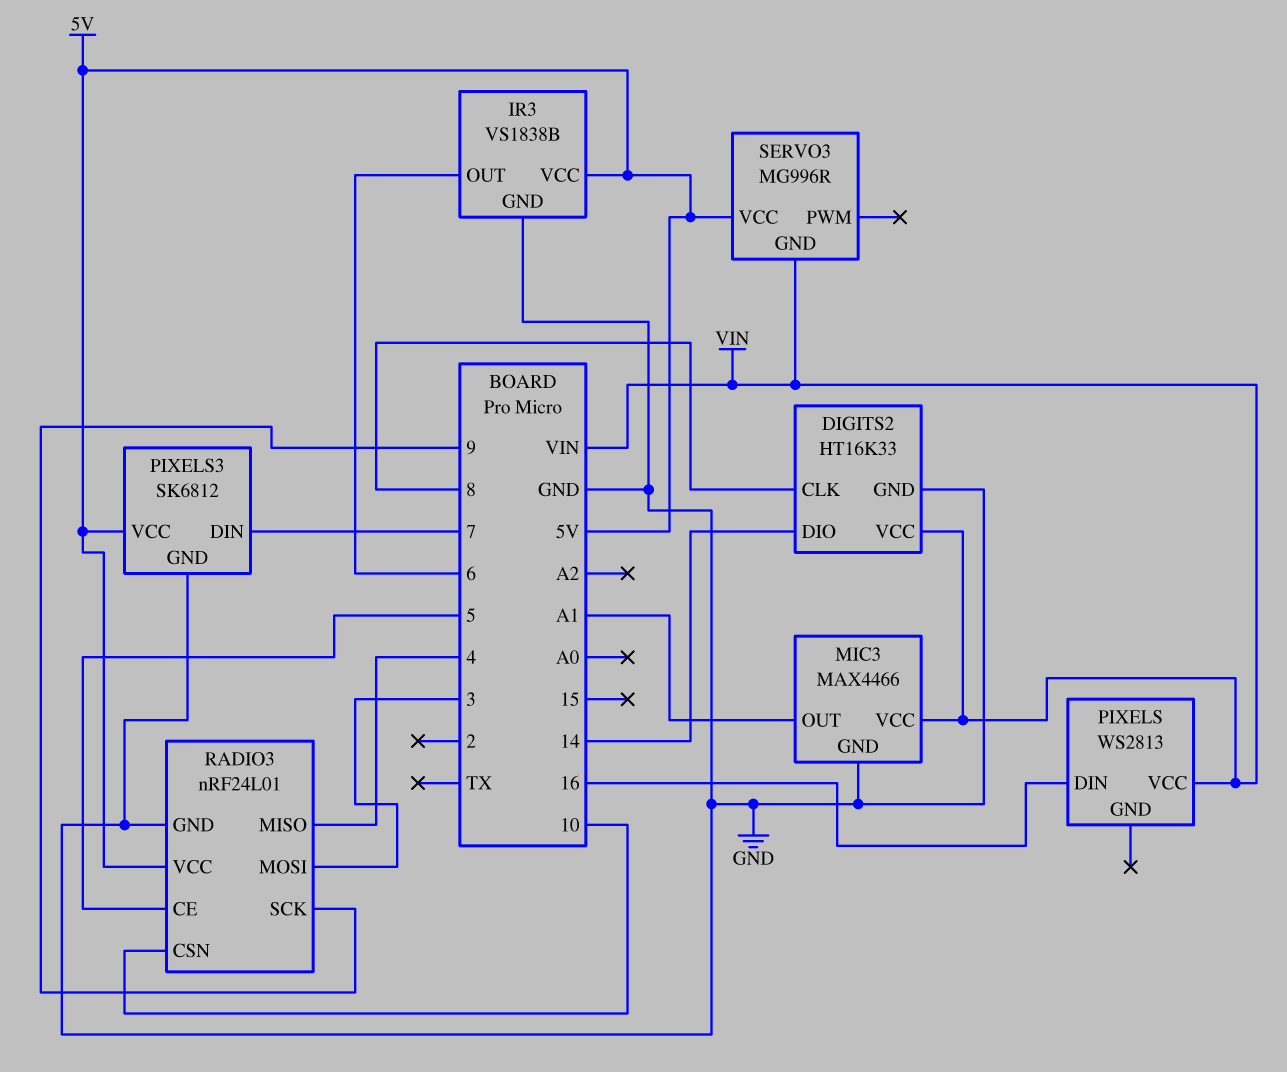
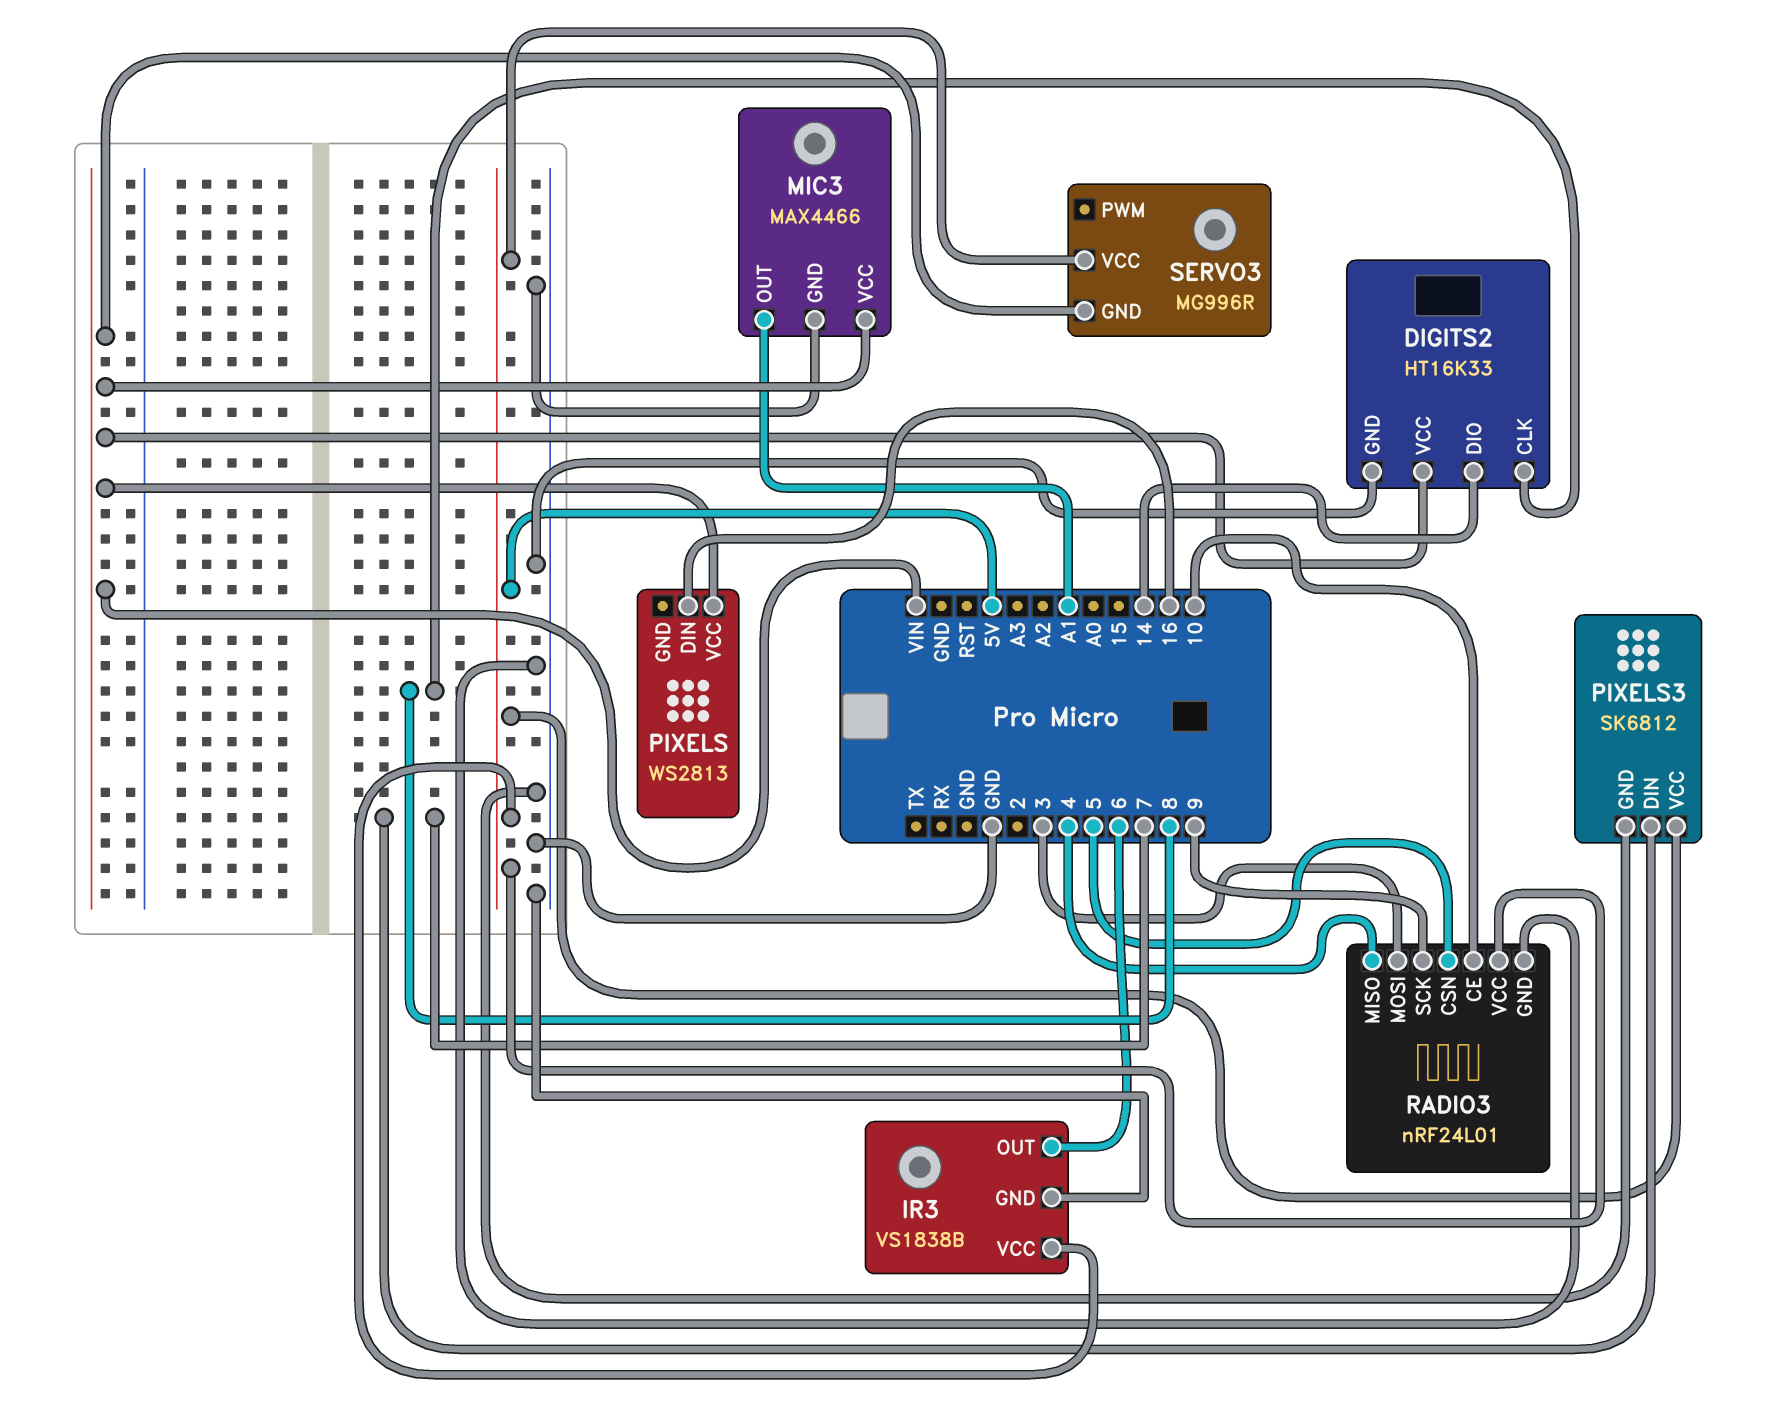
RADIO3 pin CE: 5 -> 10
RADIO3 pin CSN: 10 -> 5

